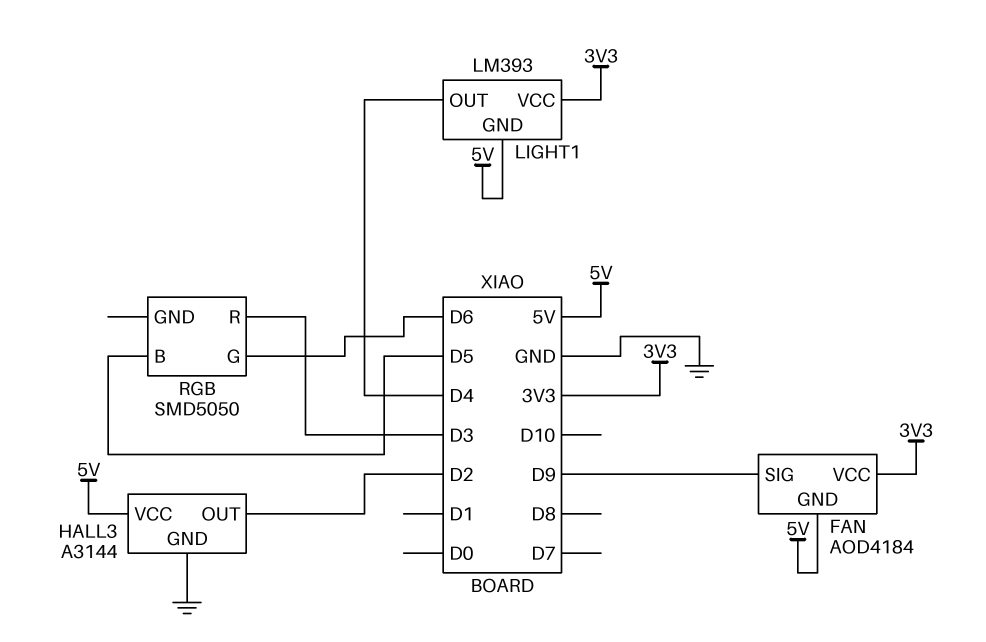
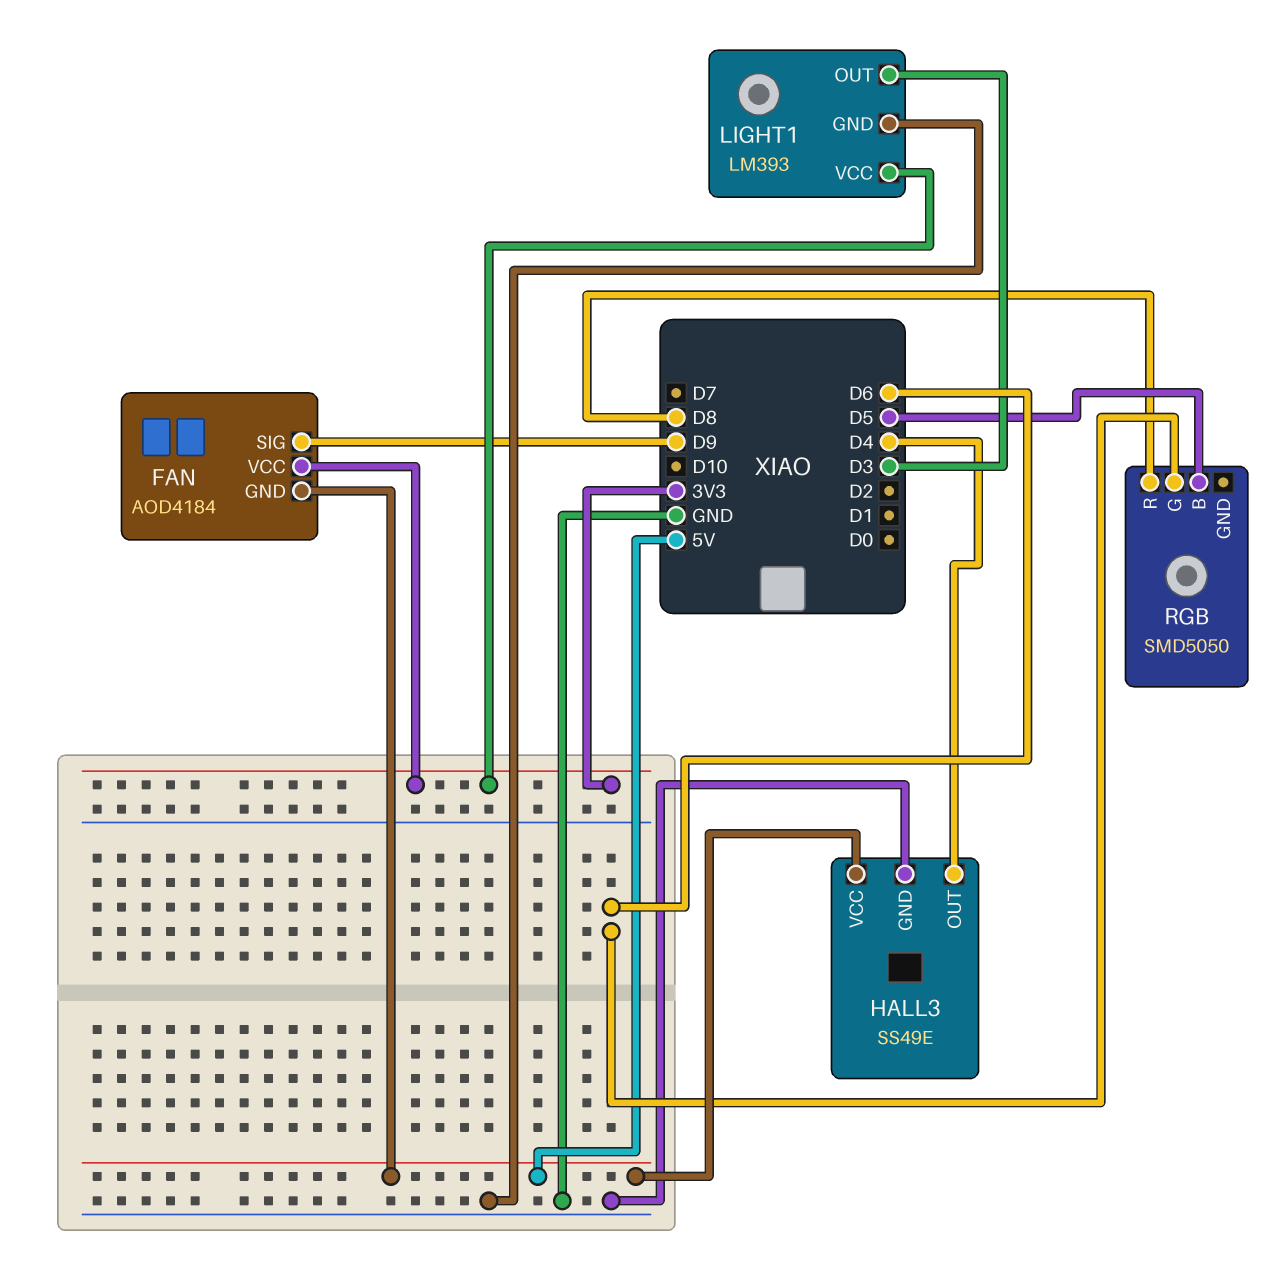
HALL3: A3144 -> SS49E
HALL3 pin OUT: D2 -> D4
LIGHT1 pin GND: 5V -> GND
LIGHT1 pin OUT: D4 -> D3
RGB pin R: D3 -> D8

